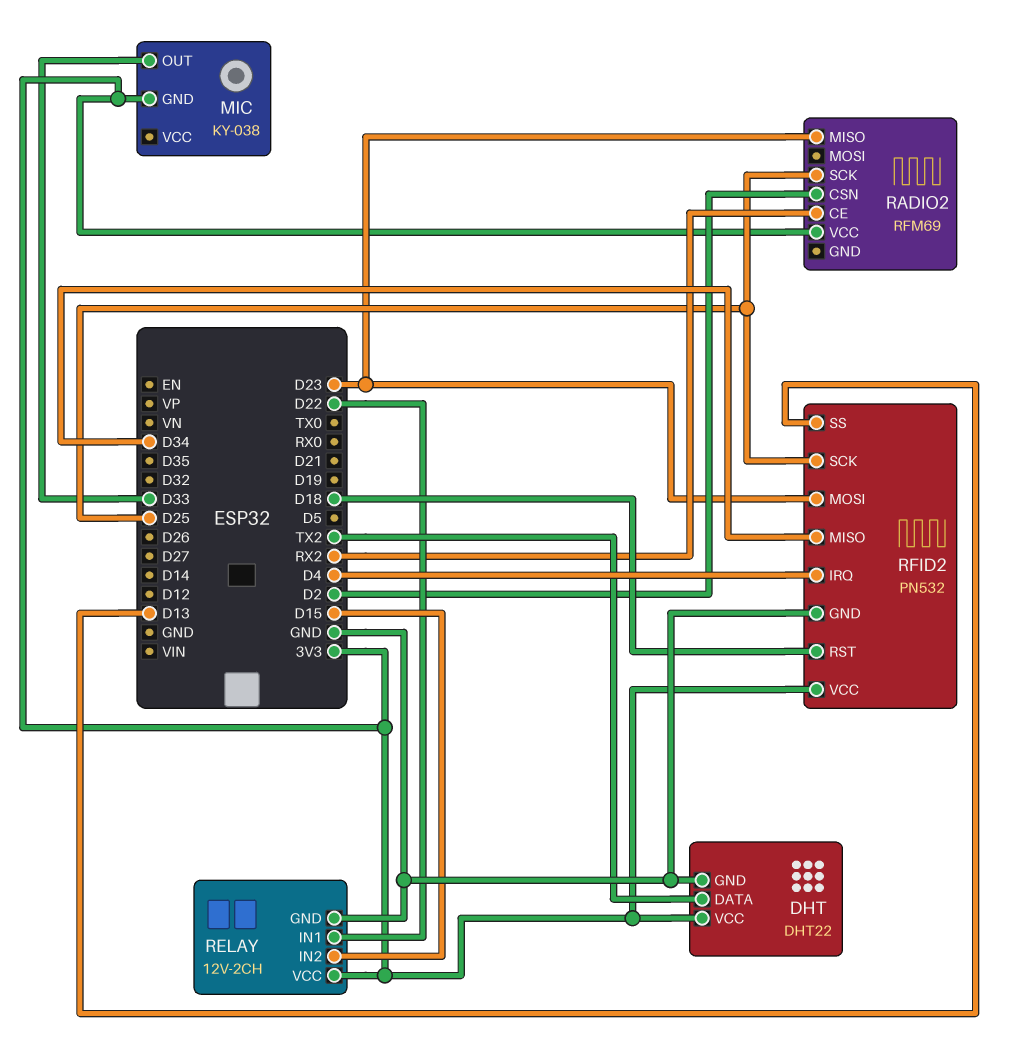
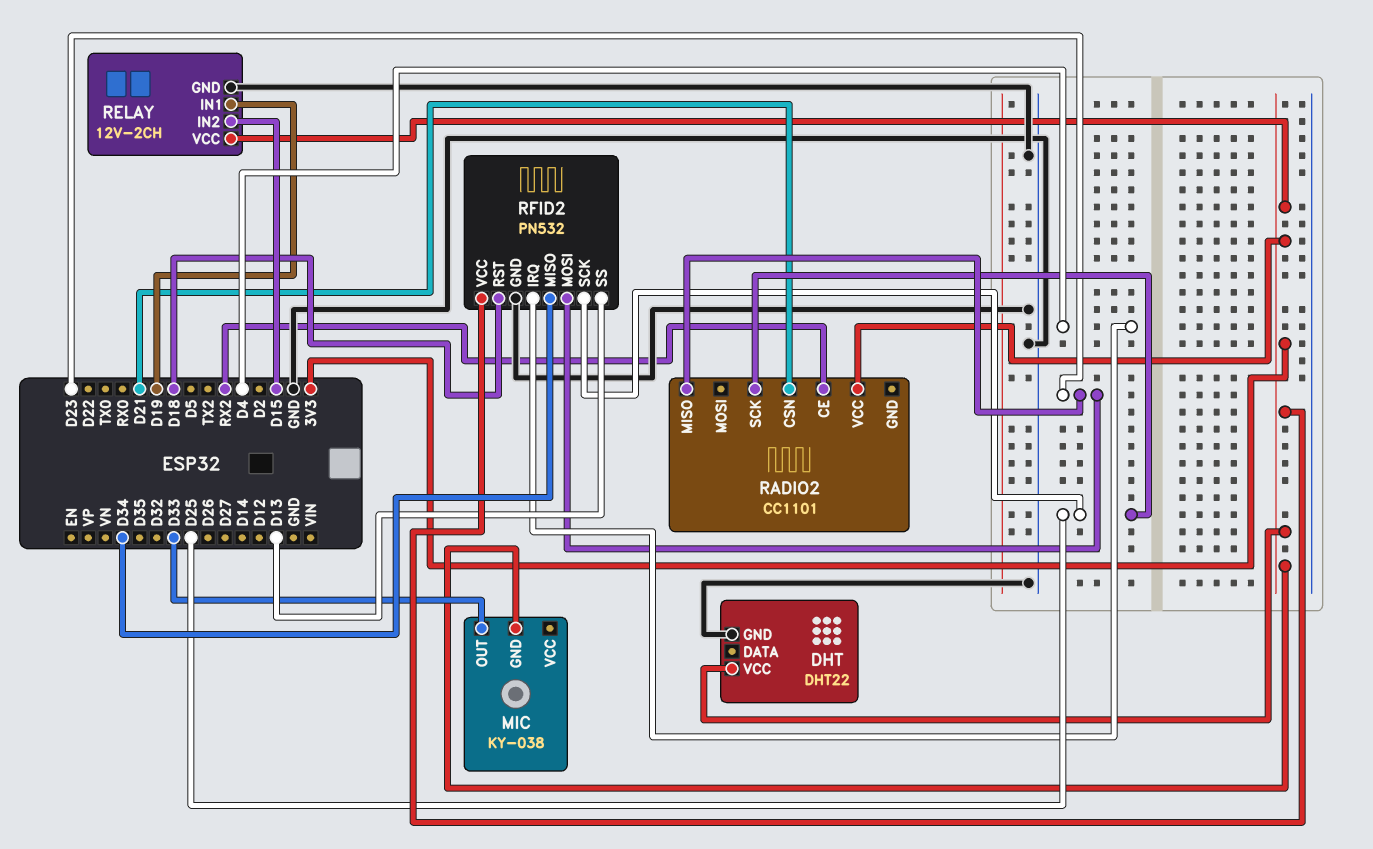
DHT pin DATA: TX2 -> none
RADIO2: RFM69 -> CC1101
RADIO2 pin CSN: D2 -> D21
RELAY pin IN1: D22 -> D19

